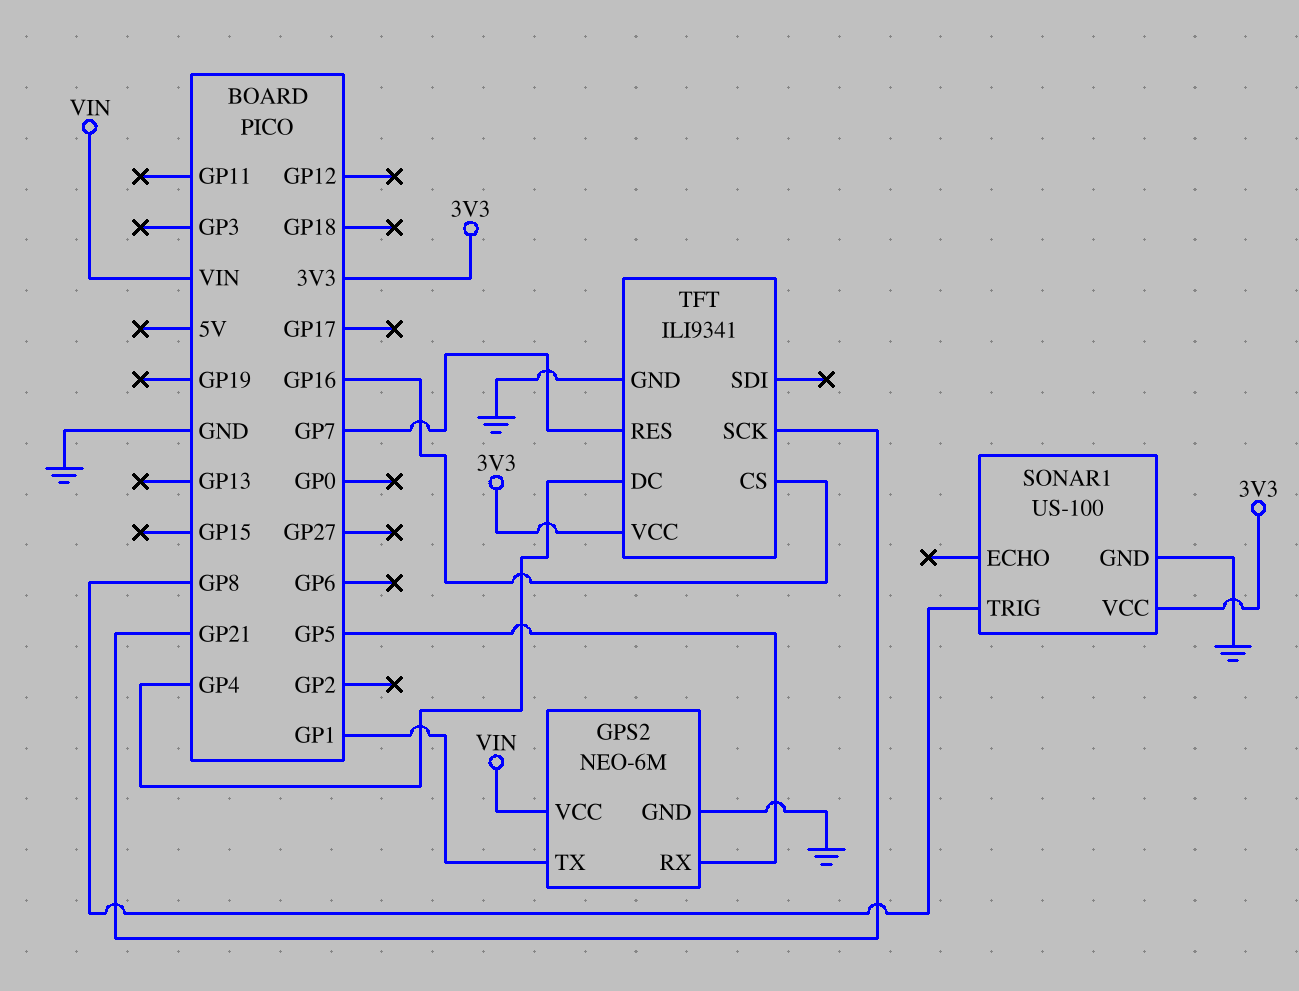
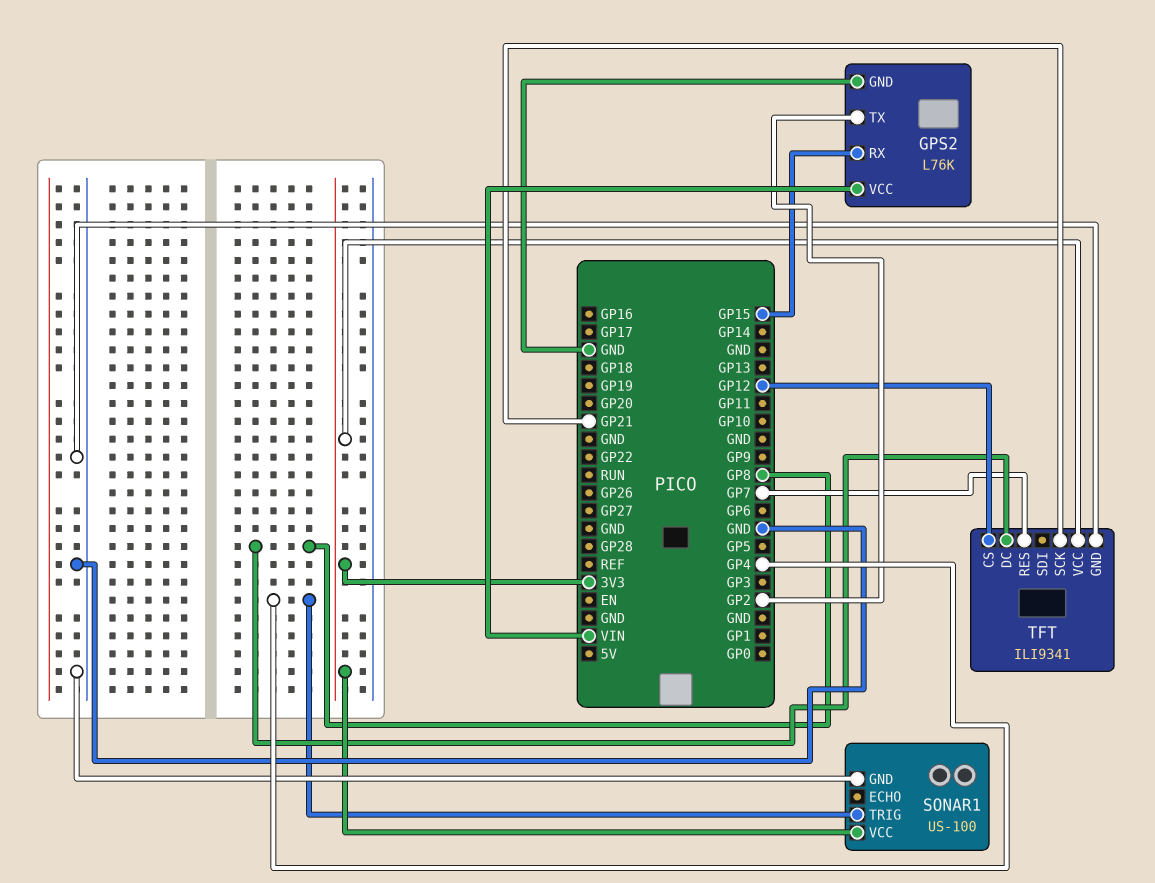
GPS2: NEO-6M -> L76K
GPS2 pin RX: GP5 -> GP15
GPS2 pin TX: GP1 -> GP2
SONAR1 pin TRIG: GP8 -> GP4
TFT pin CS: GP16 -> GP12
TFT pin DC: GP4 -> GP8

